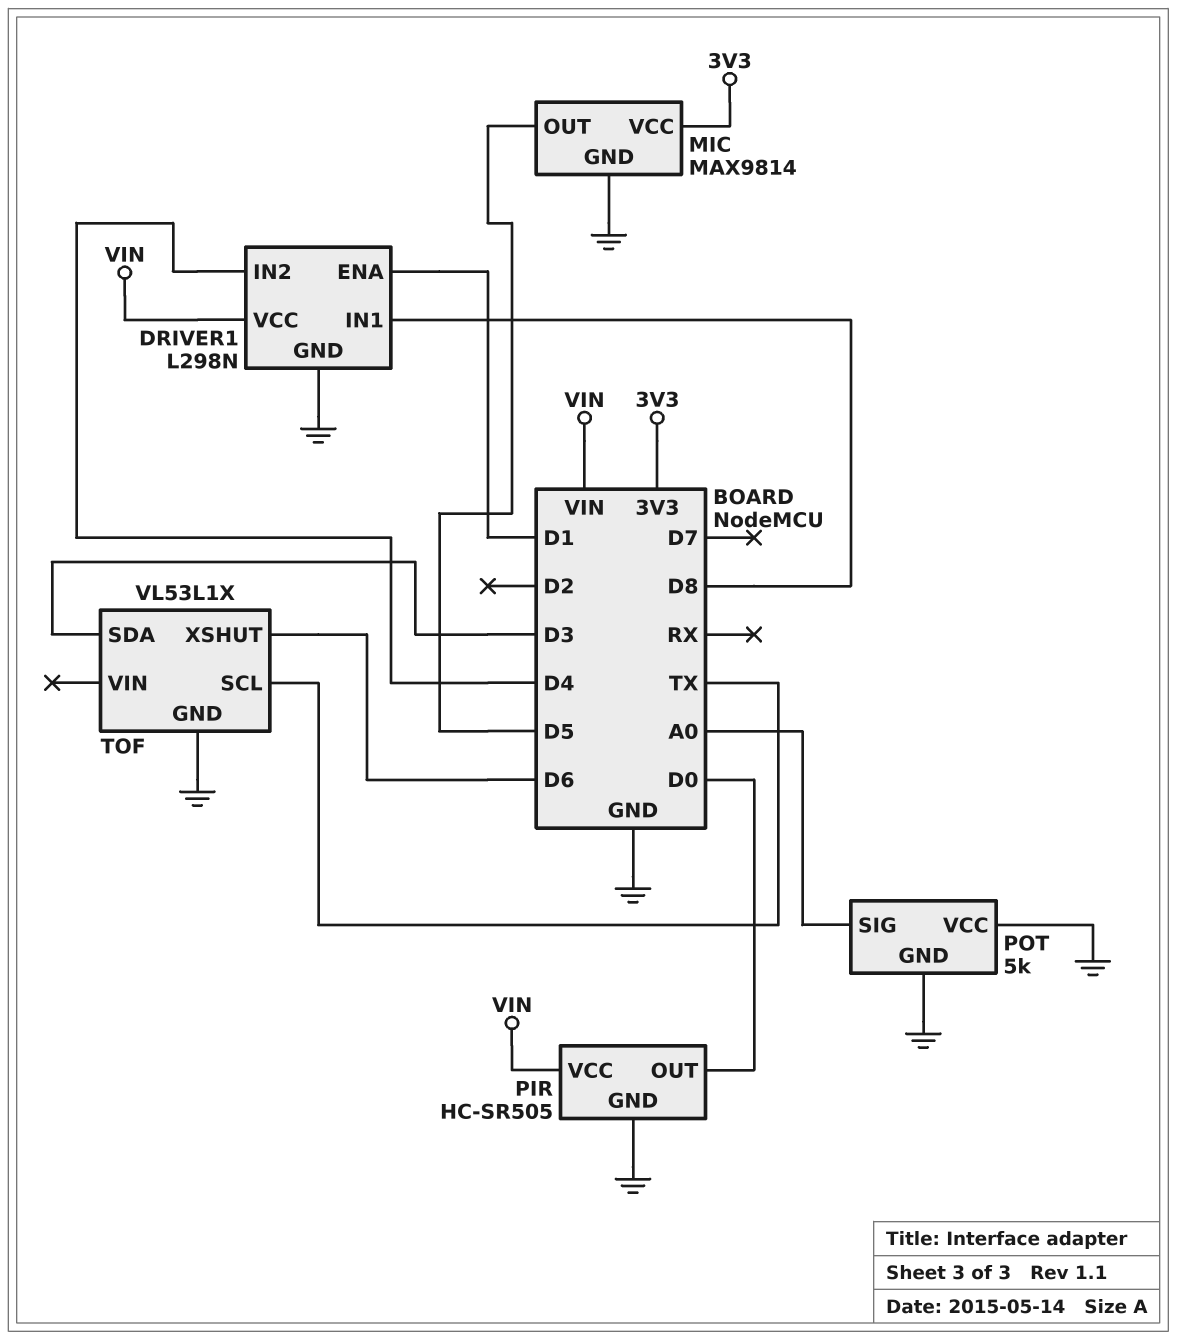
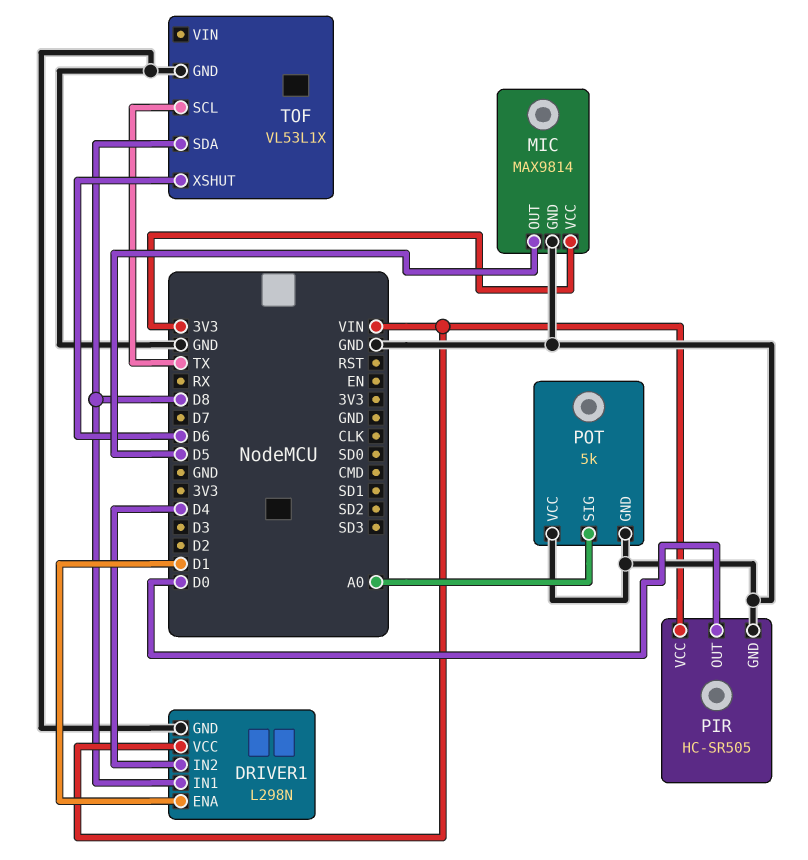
TOF pin SDA: D3 -> D8

